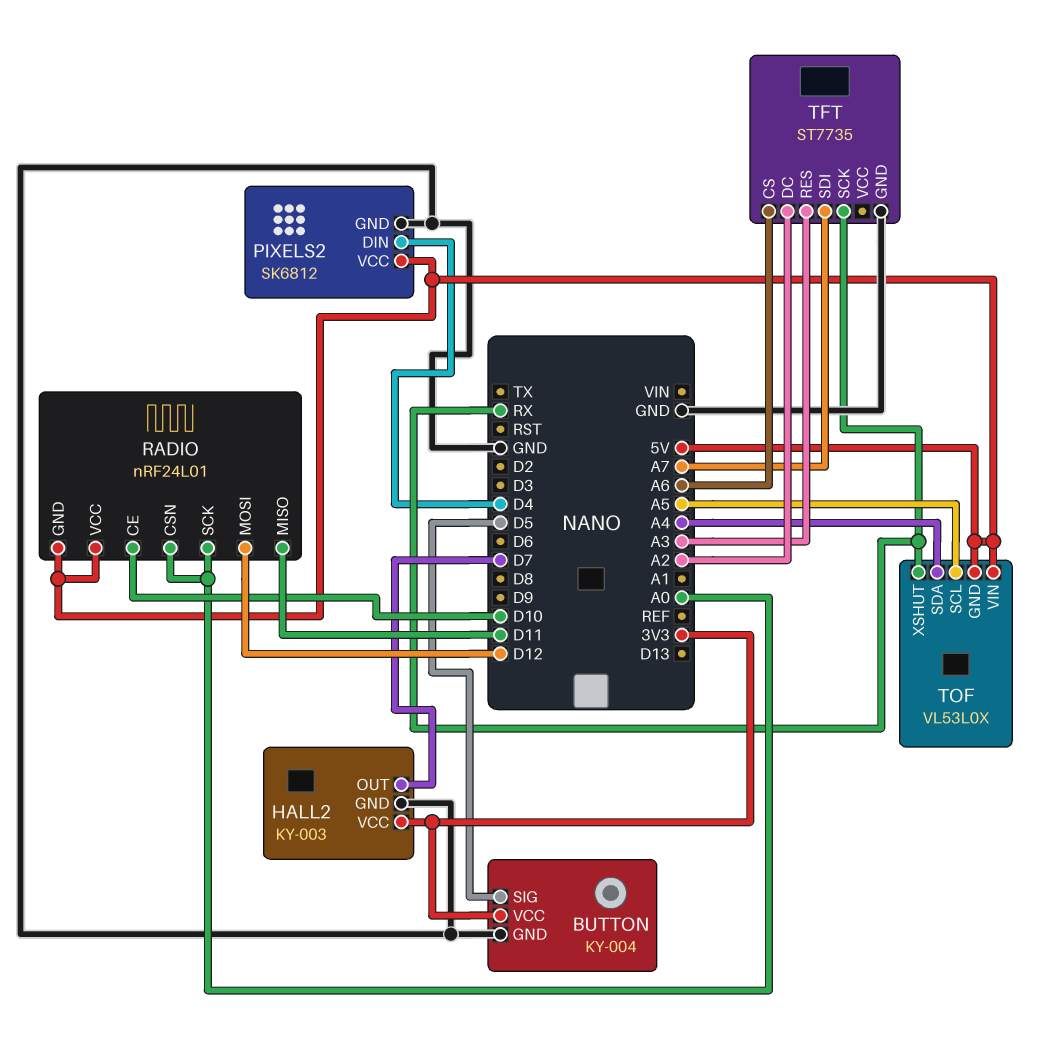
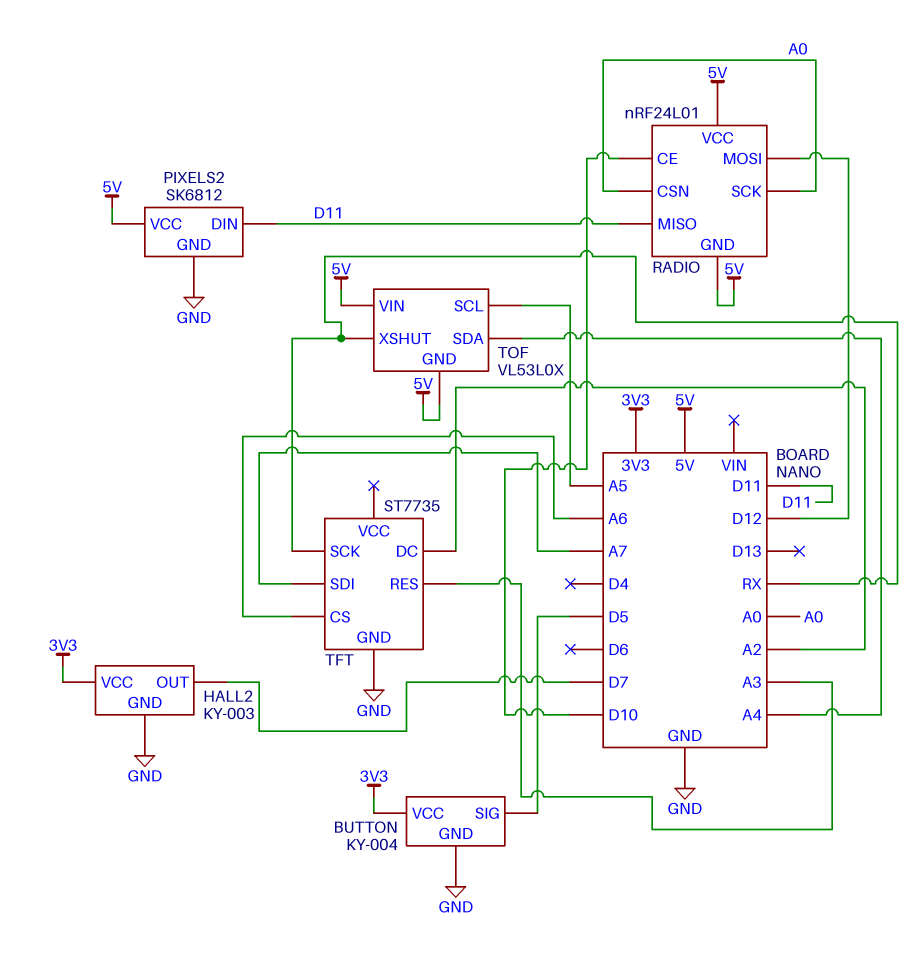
PIXELS2 pin DIN: D4 -> D11

